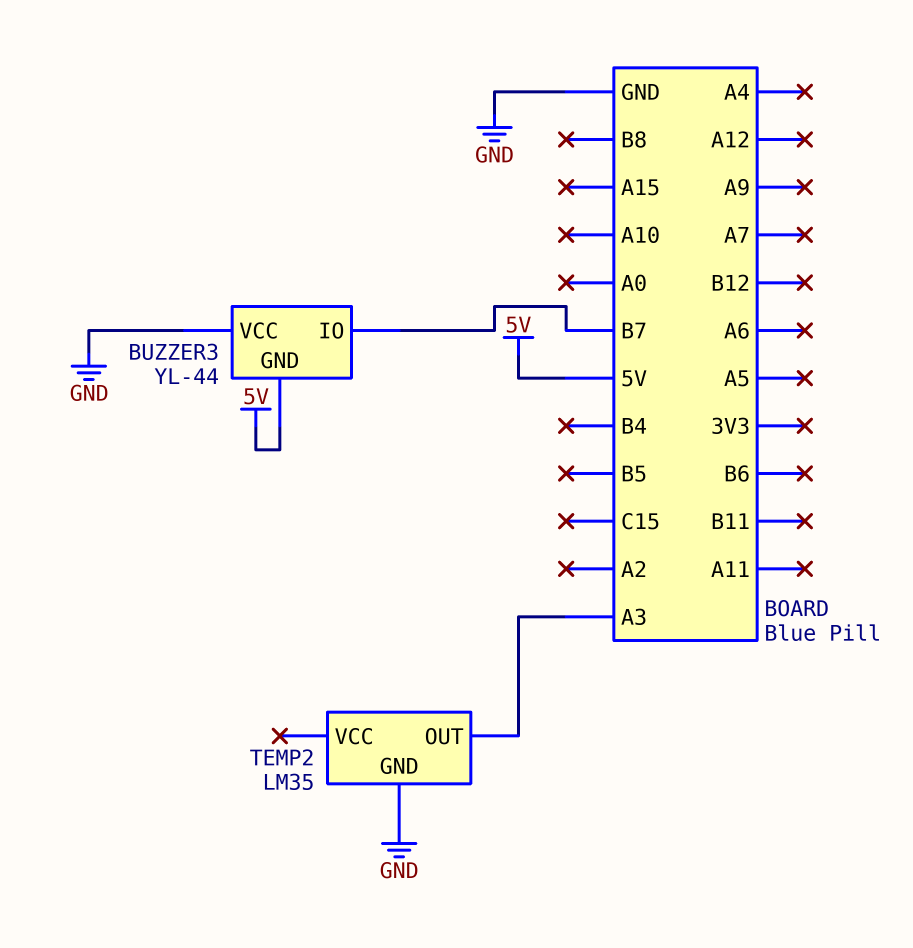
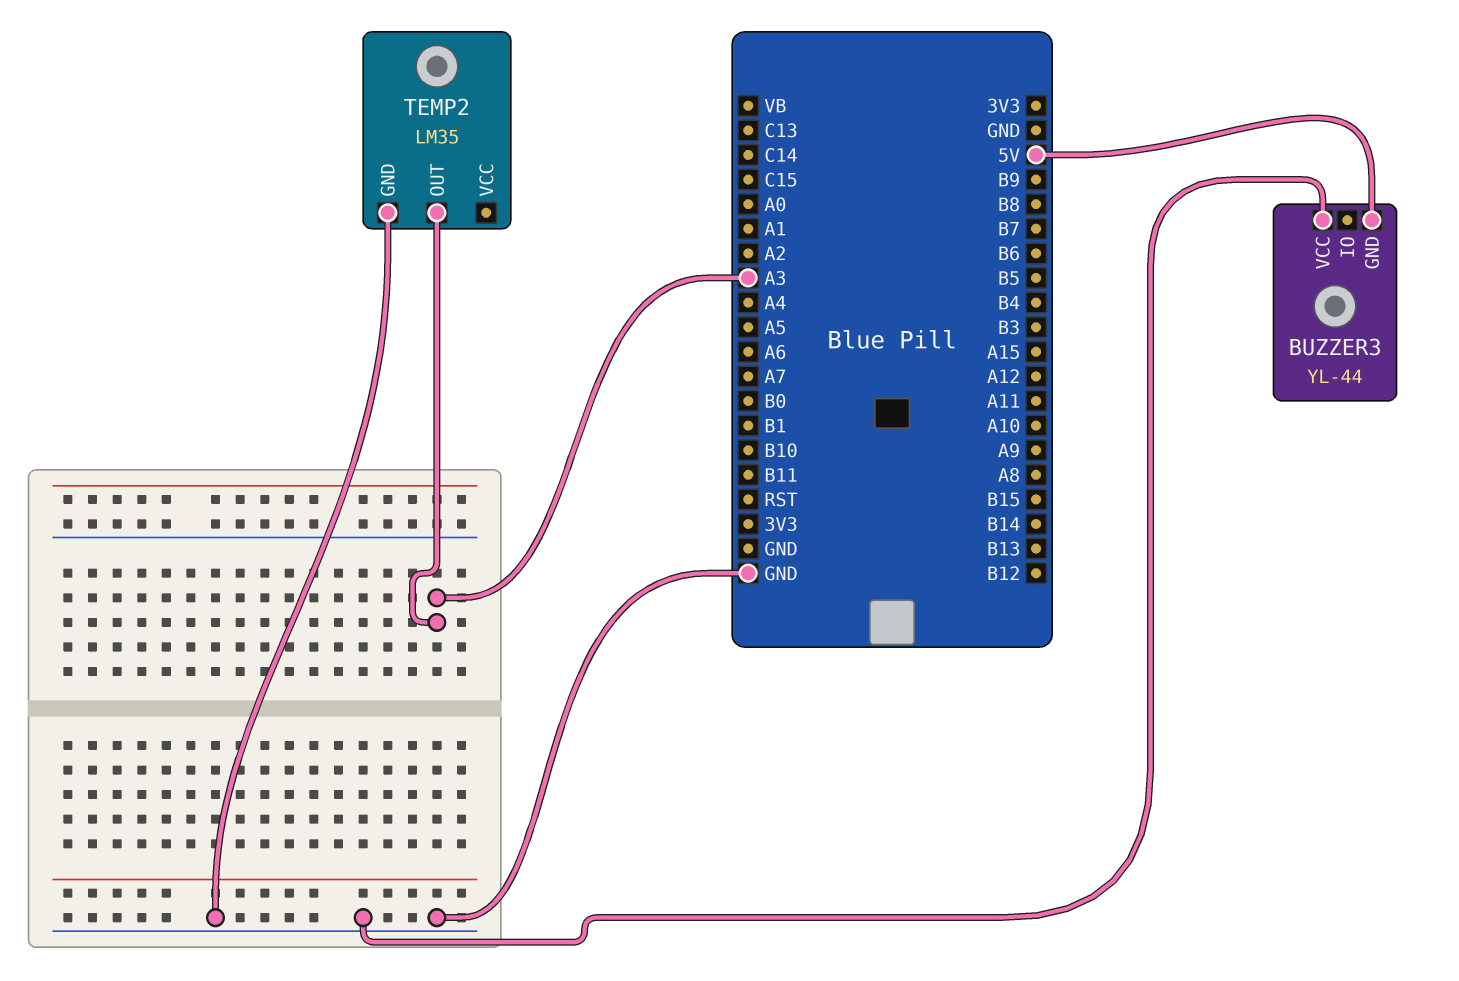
BUZZER3 pin IO: B7 -> none

